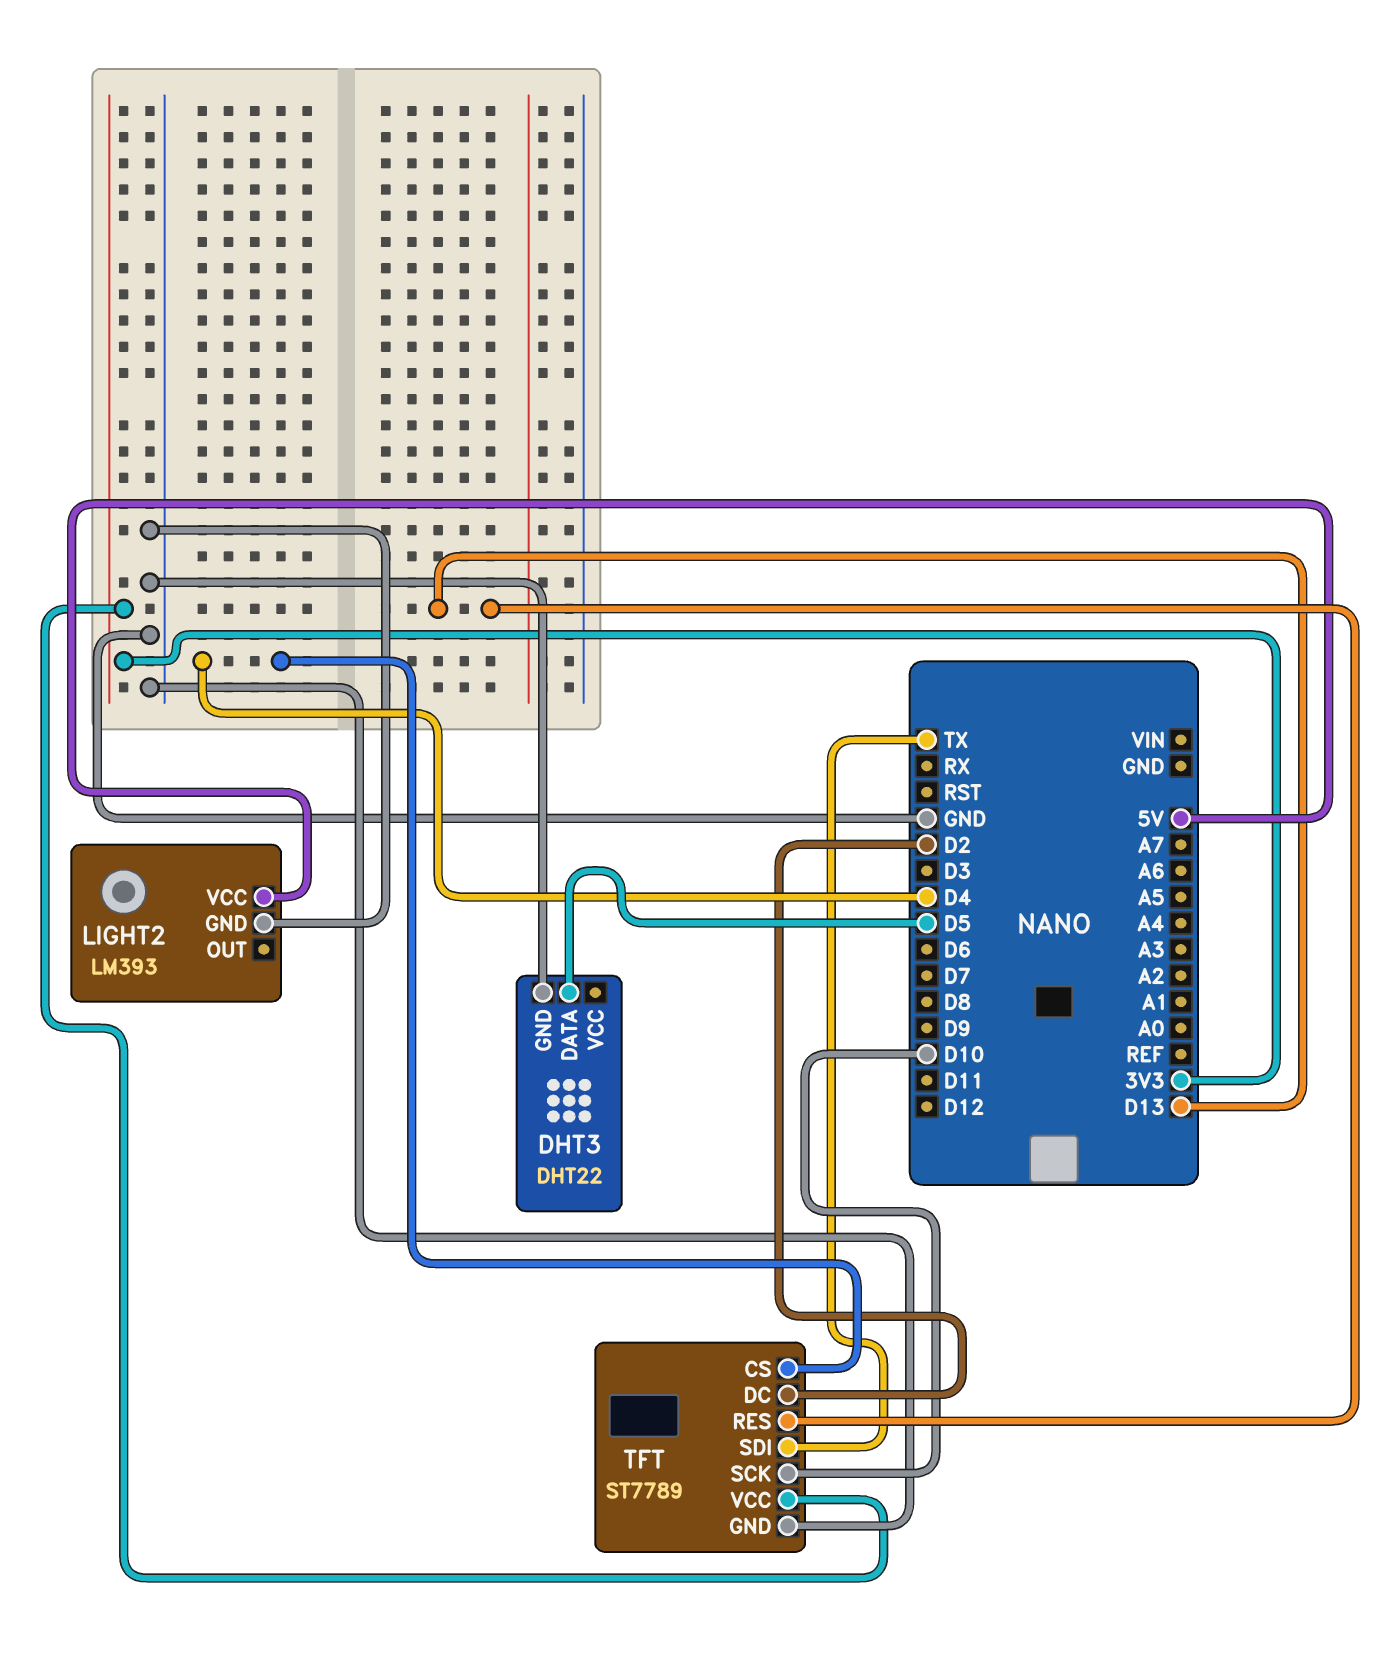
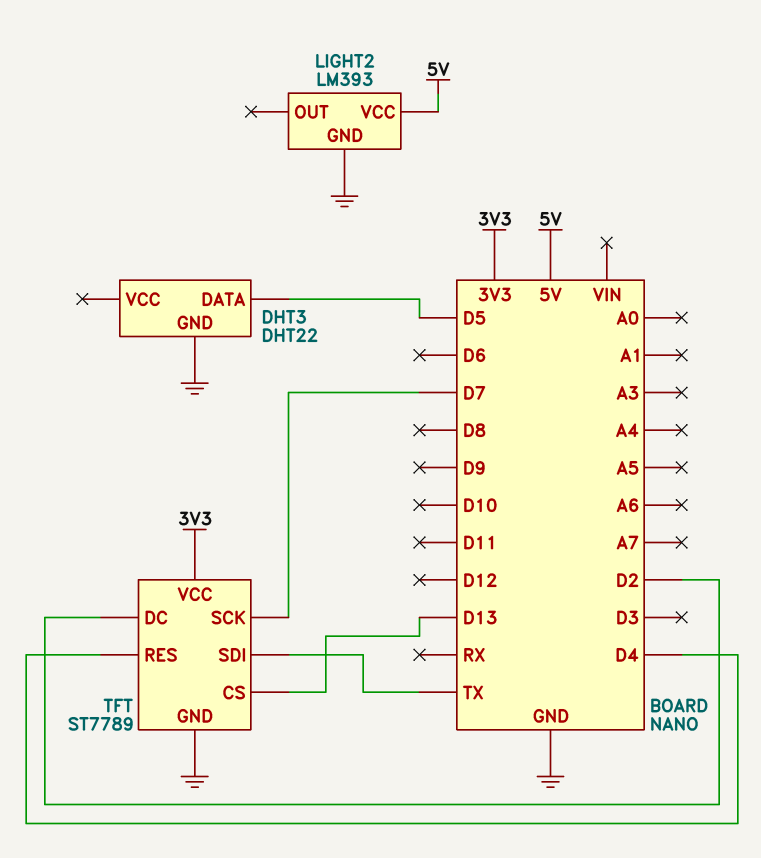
TFT pin CS: D4 -> D13
TFT pin RES: D13 -> D4
TFT pin SCK: D10 -> D7

